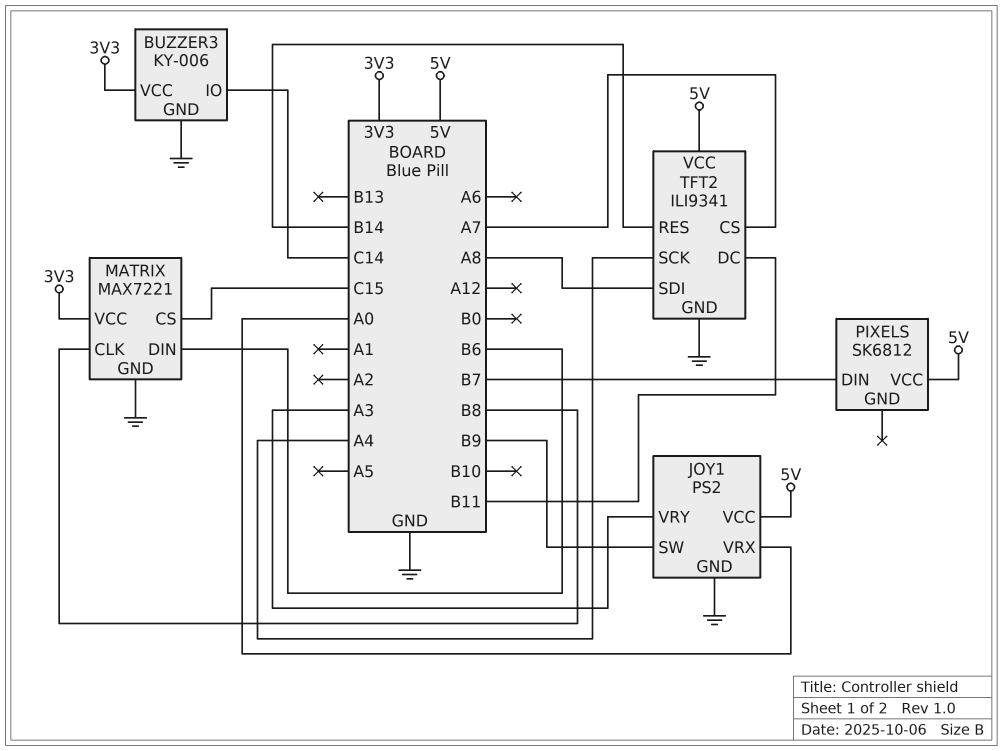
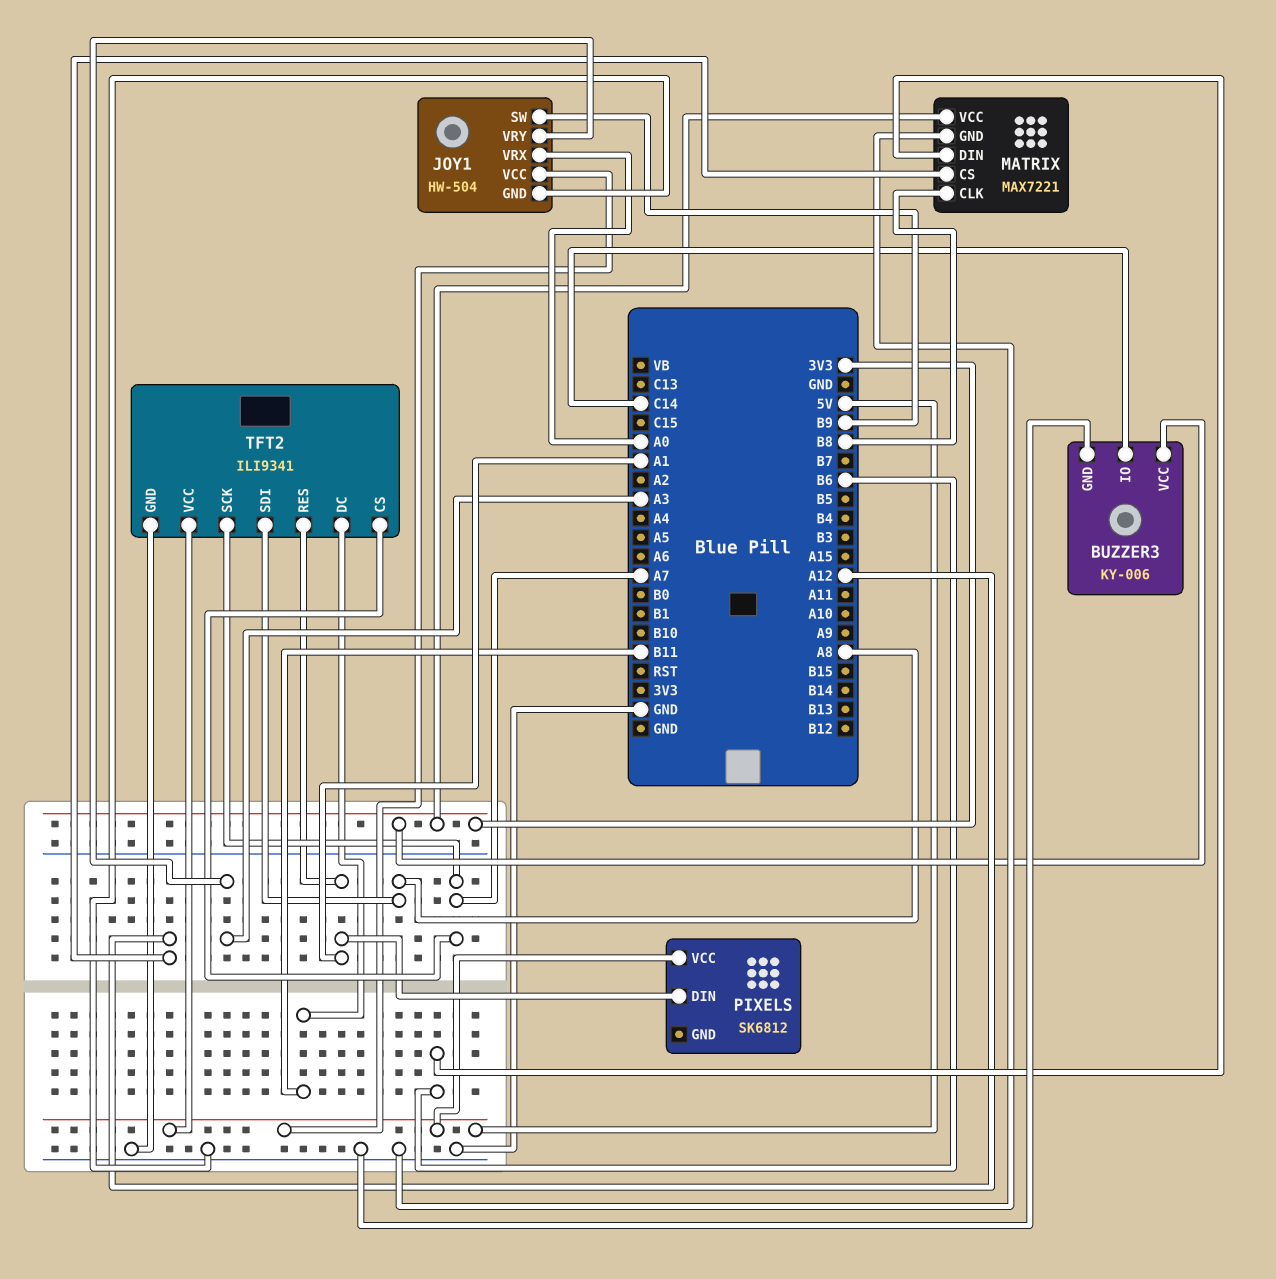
JOY1: PS2 -> HW-504
MATRIX pin CS: C15 -> A12
PIXELS pin DIN: B7 -> A1
TFT2 pin RES: B14 -> A1
TFT2 pin SCK: A4 -> A7

